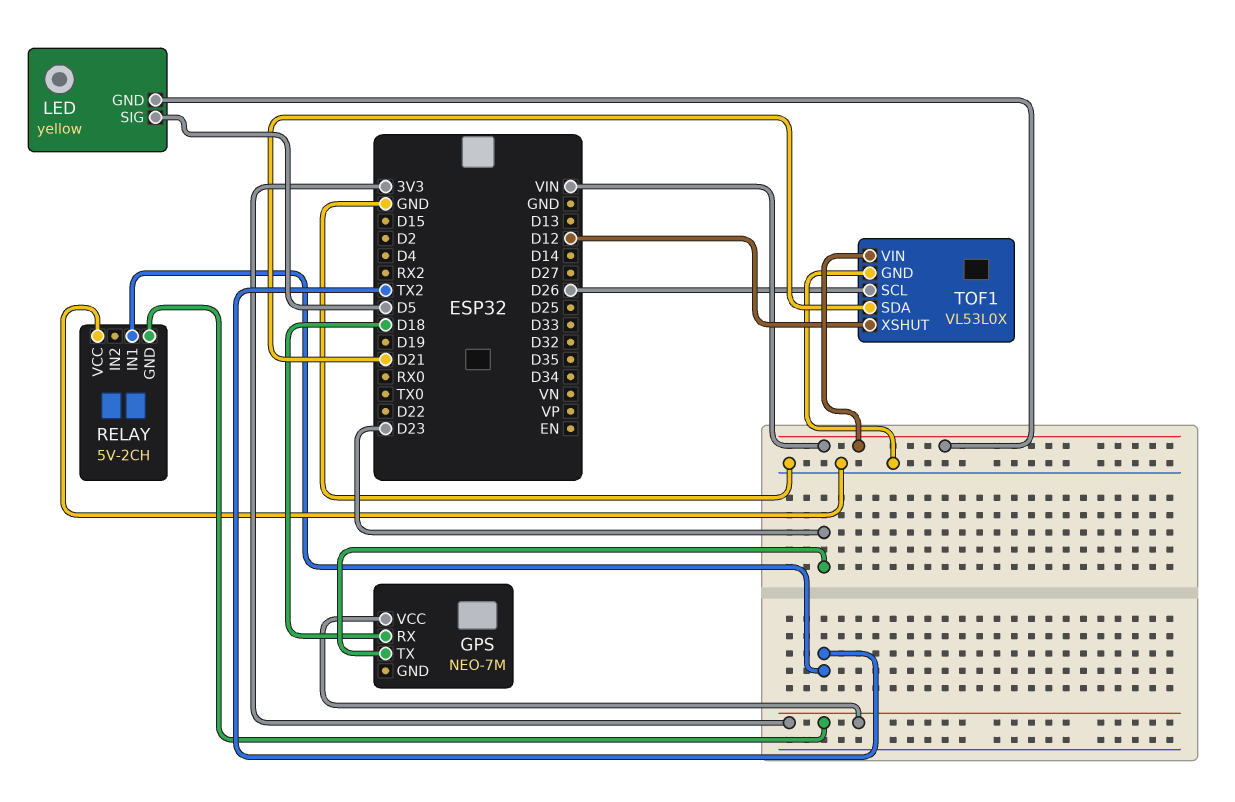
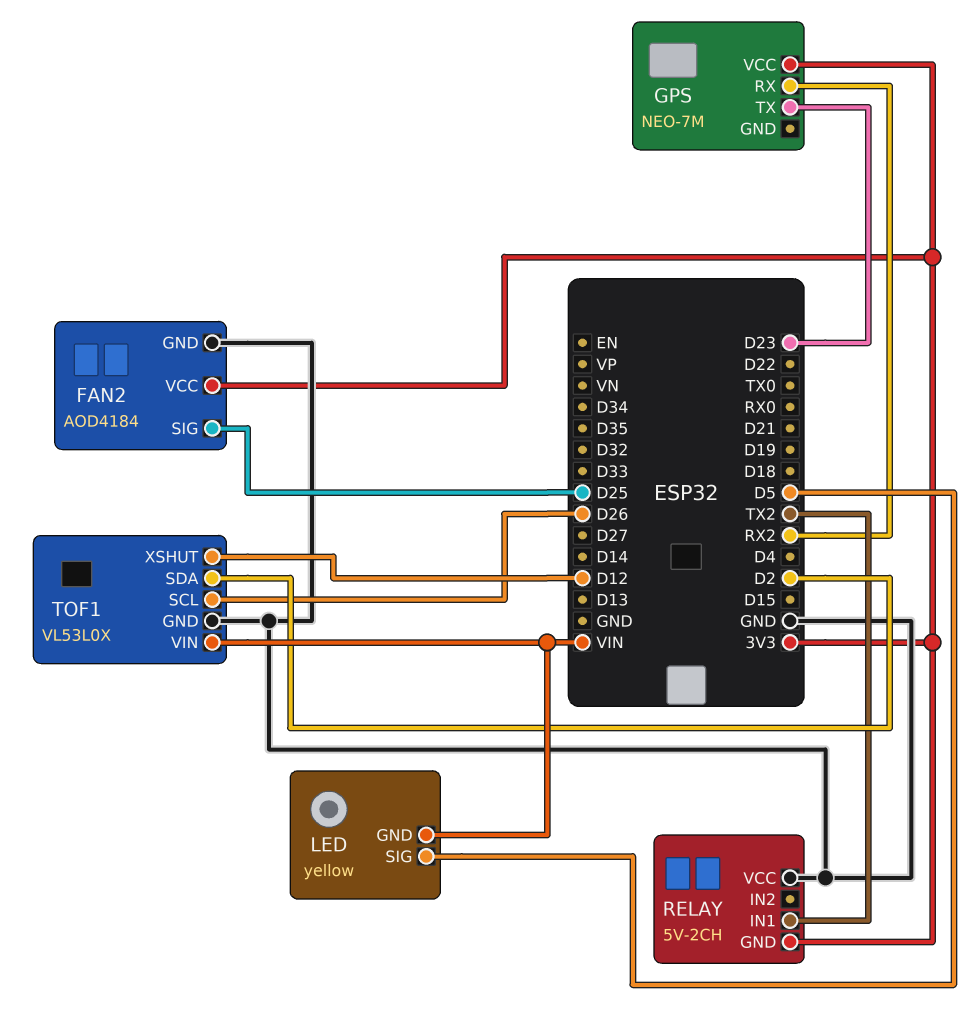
FAN2: none -> AOD4184
FAN2 pin GND: none -> GND
FAN2 pin SIG: none -> D25
FAN2 pin VCC: none -> 3V3
GPS pin RX: D18 -> RX2
TOF1 pin SDA: D21 -> D2

